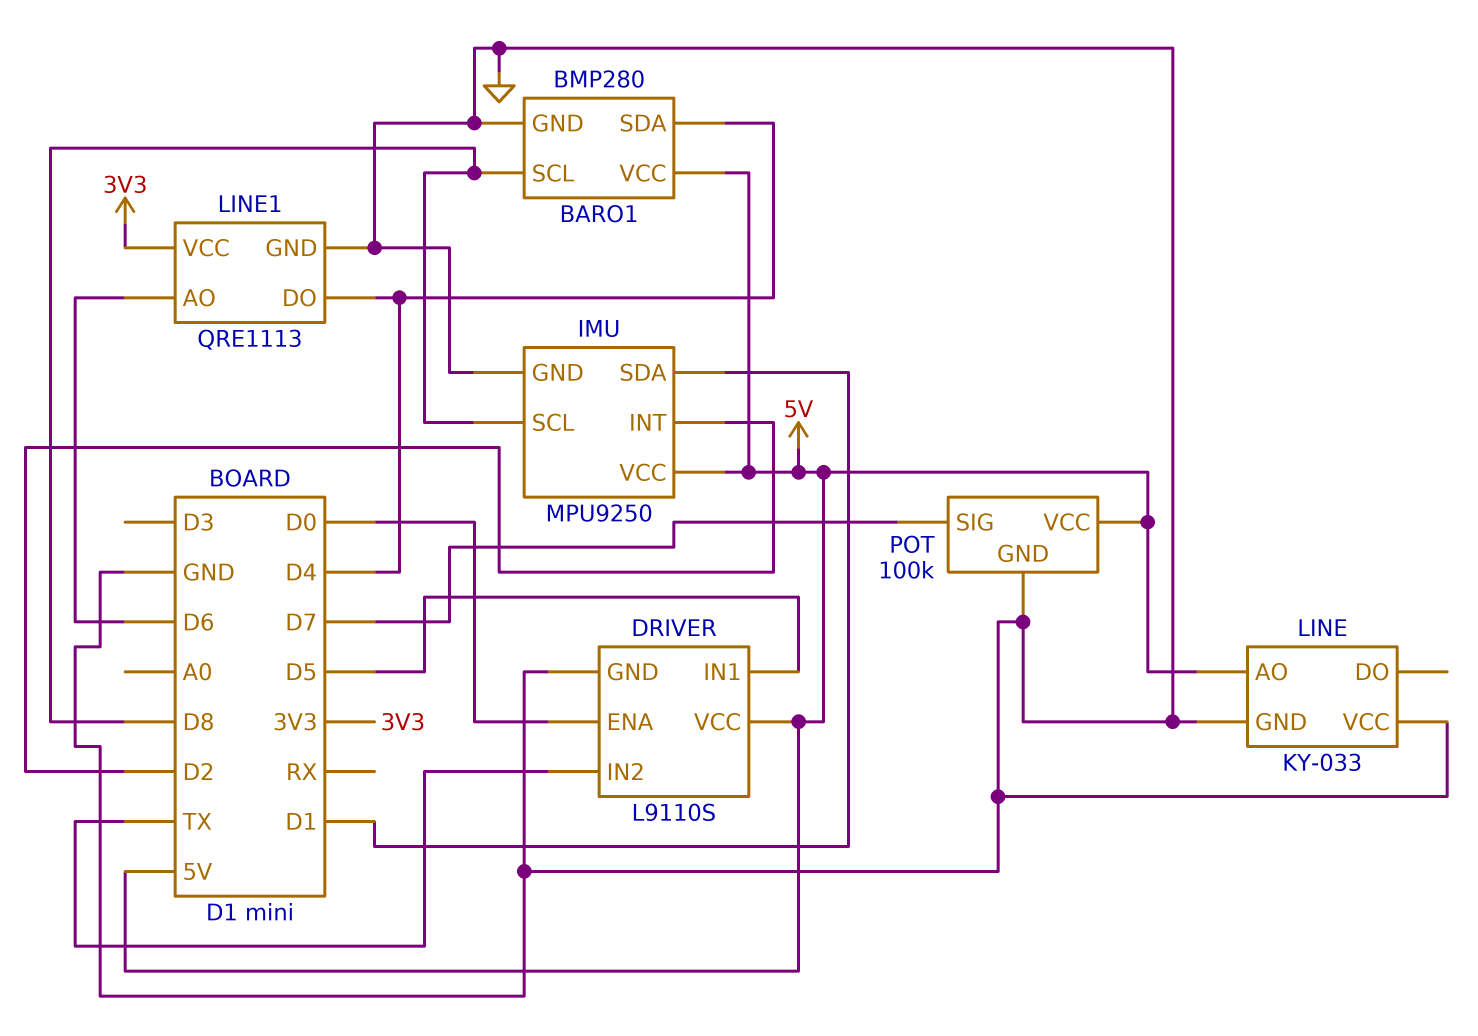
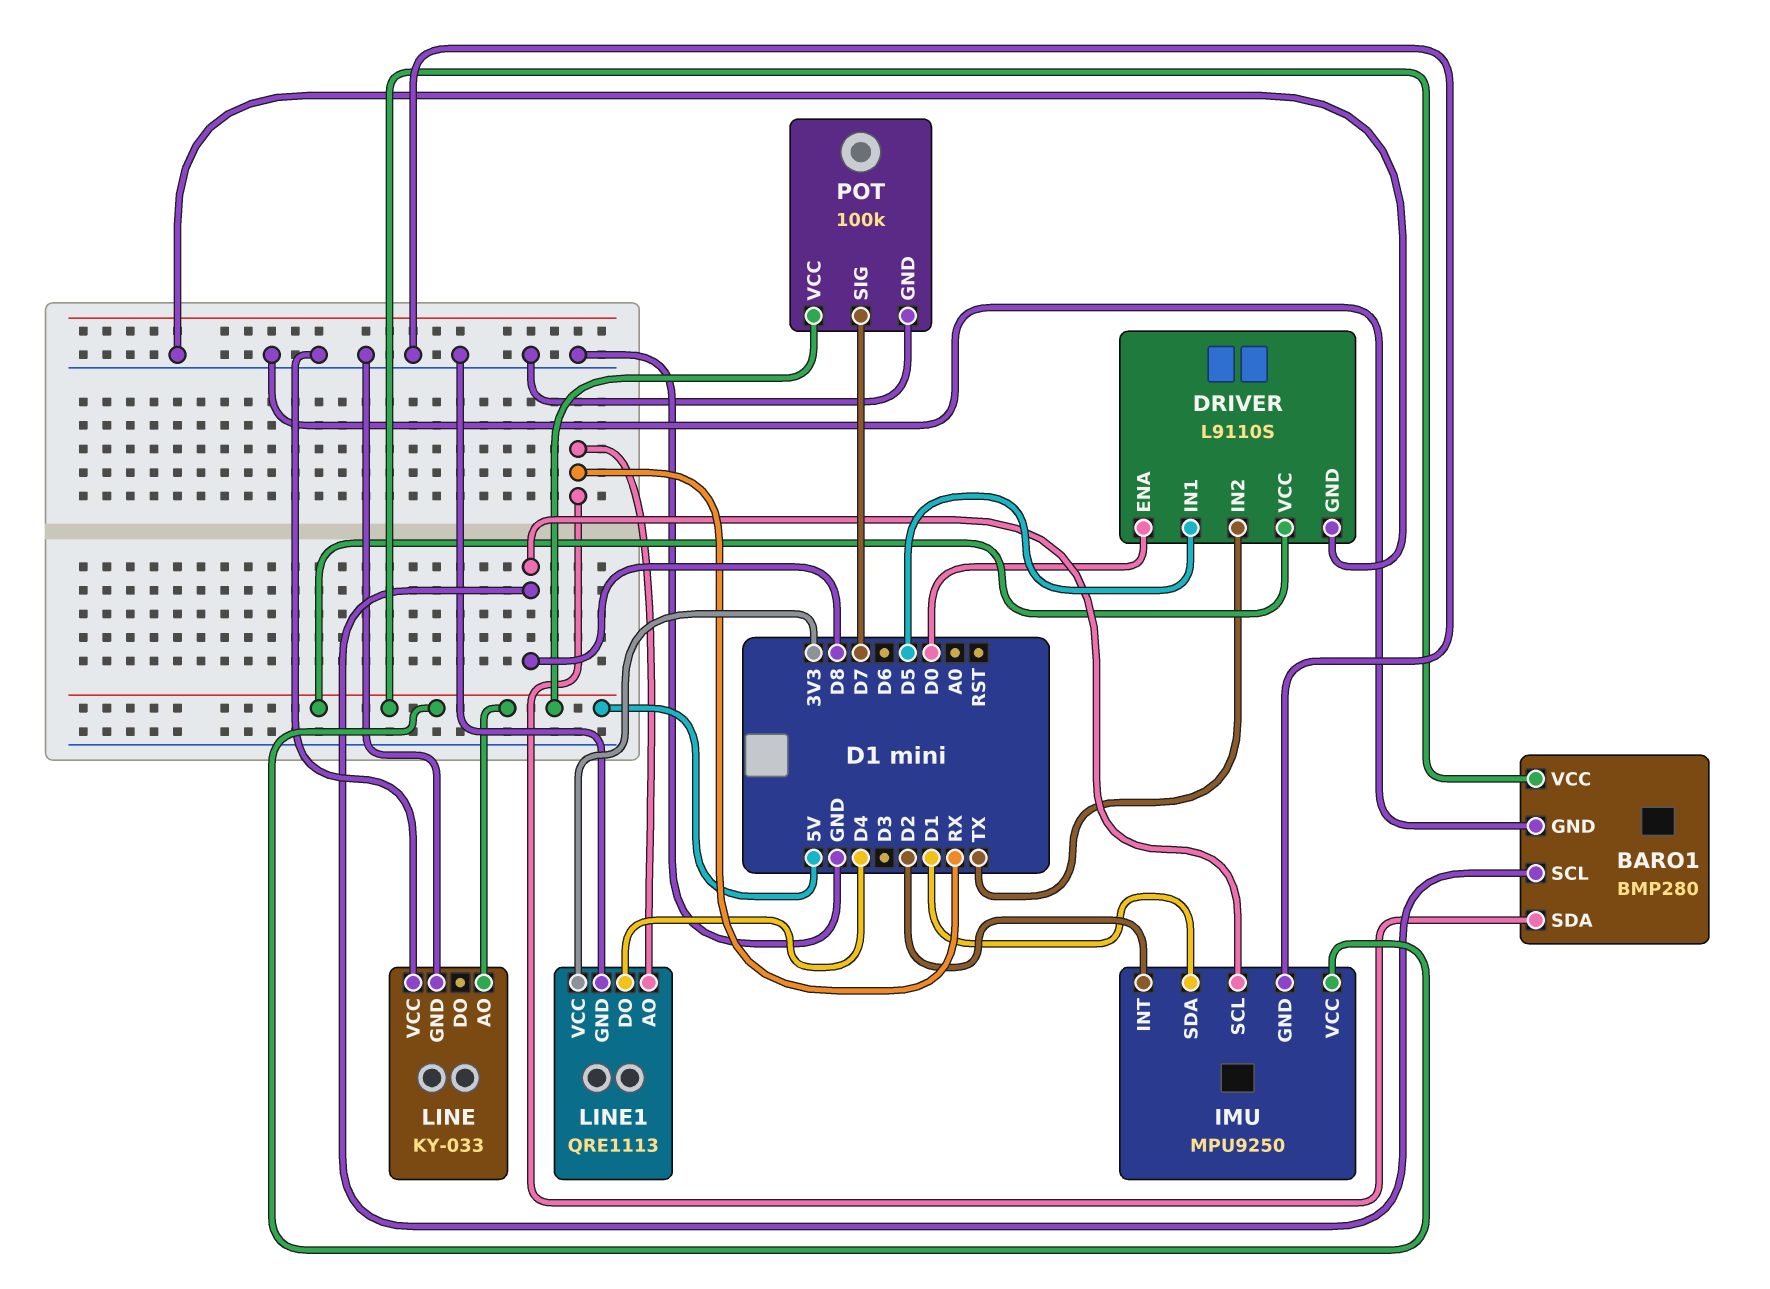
BARO1 pin SDA: D4 -> RX
LINE1 pin AO: D6 -> RX

